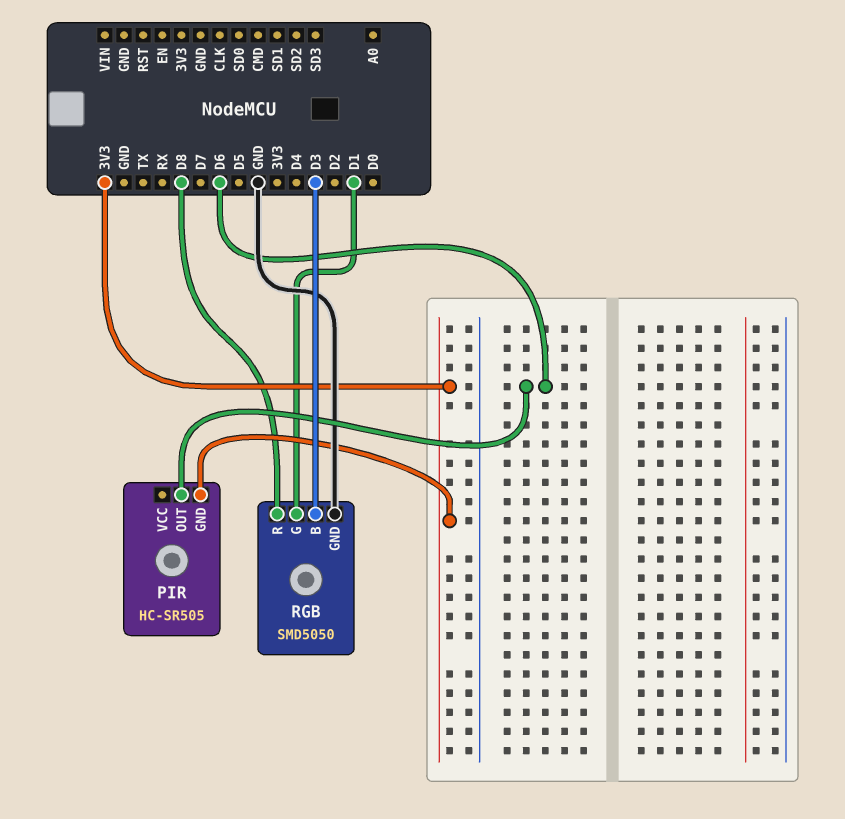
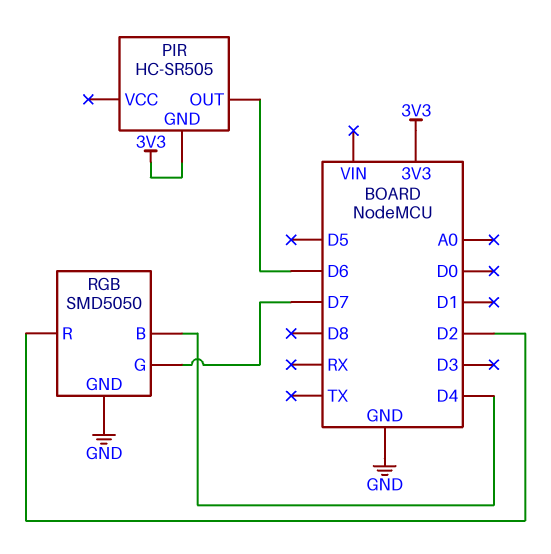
RGB pin B: D3 -> D4
RGB pin G: D1 -> D7
RGB pin R: D8 -> D2

